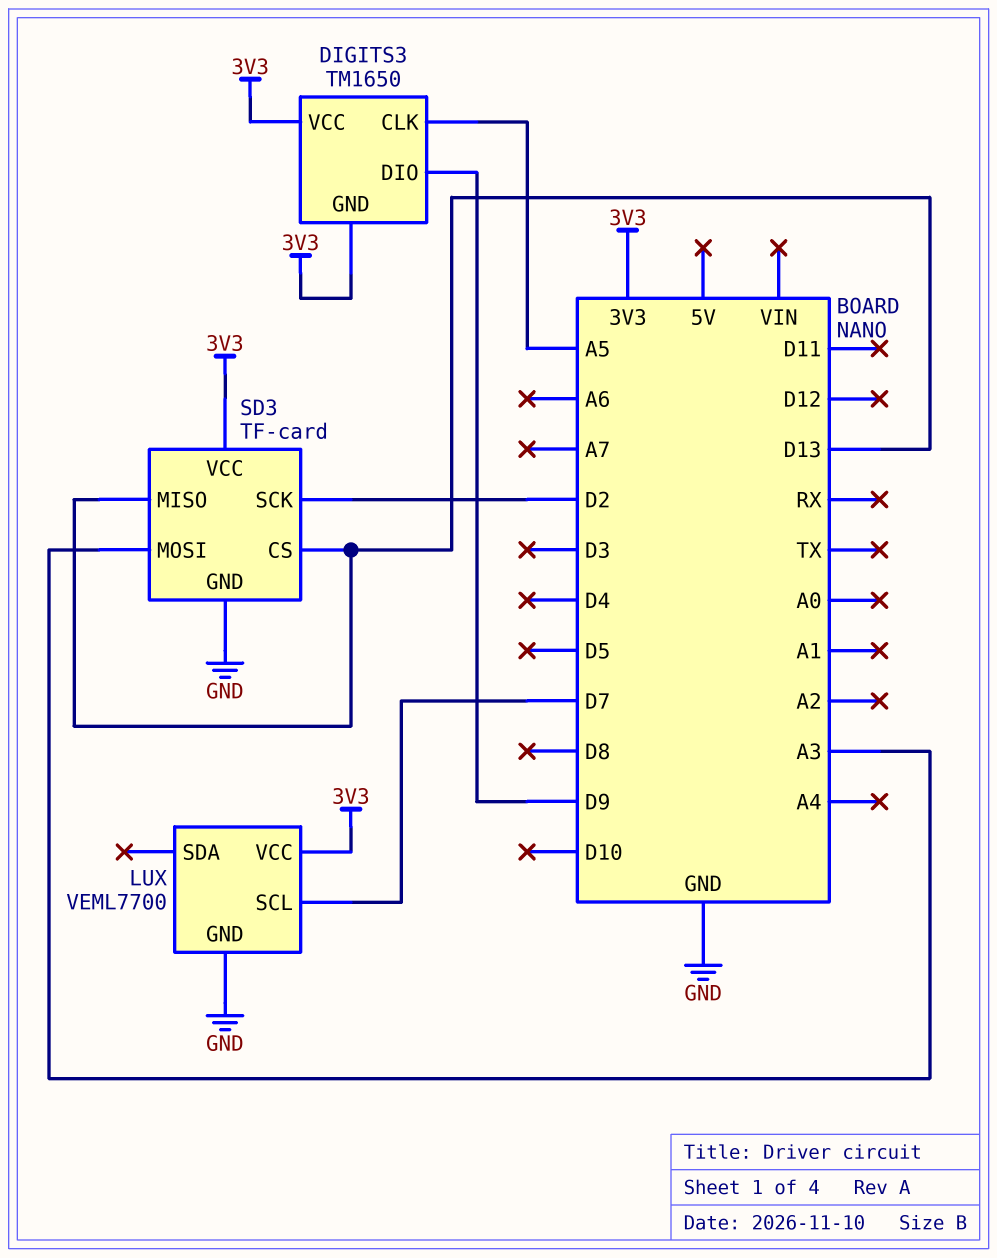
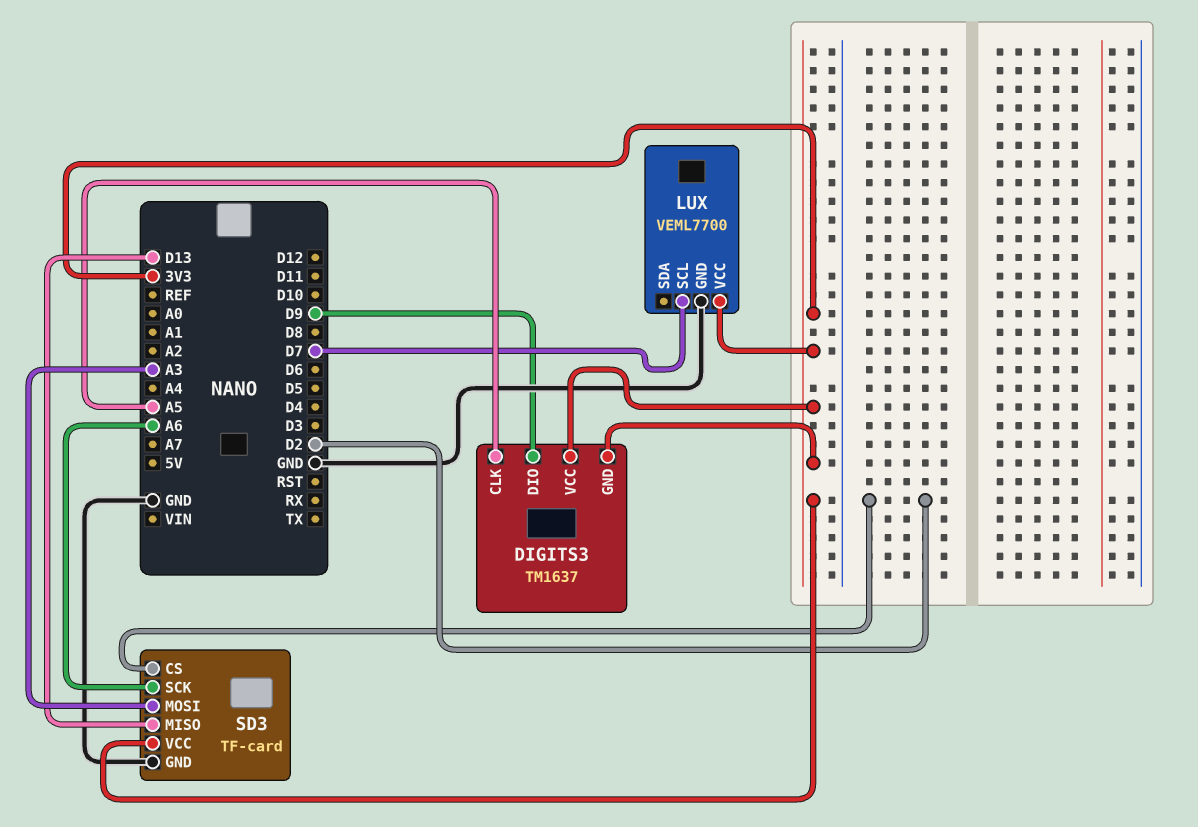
DIGITS3: TM1650 -> TM1637
SD3 pin CS: D13 -> D2
SD3 pin SCK: D2 -> A6

